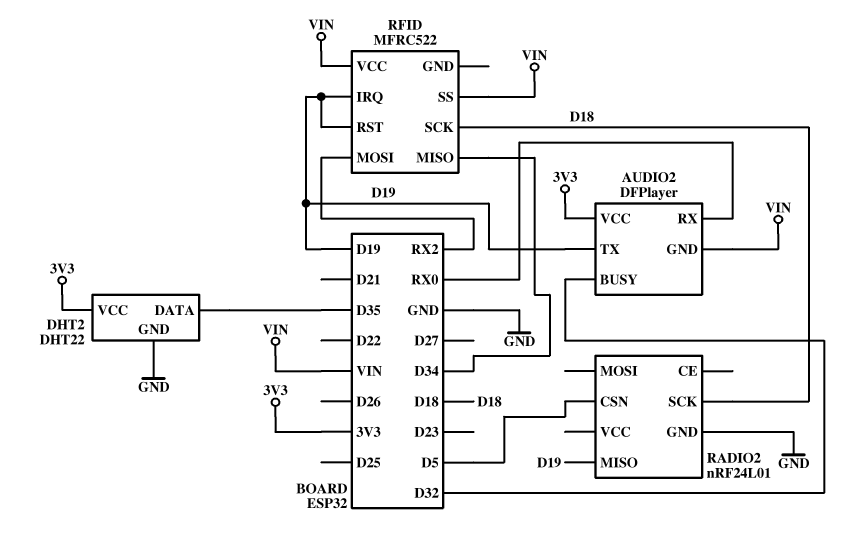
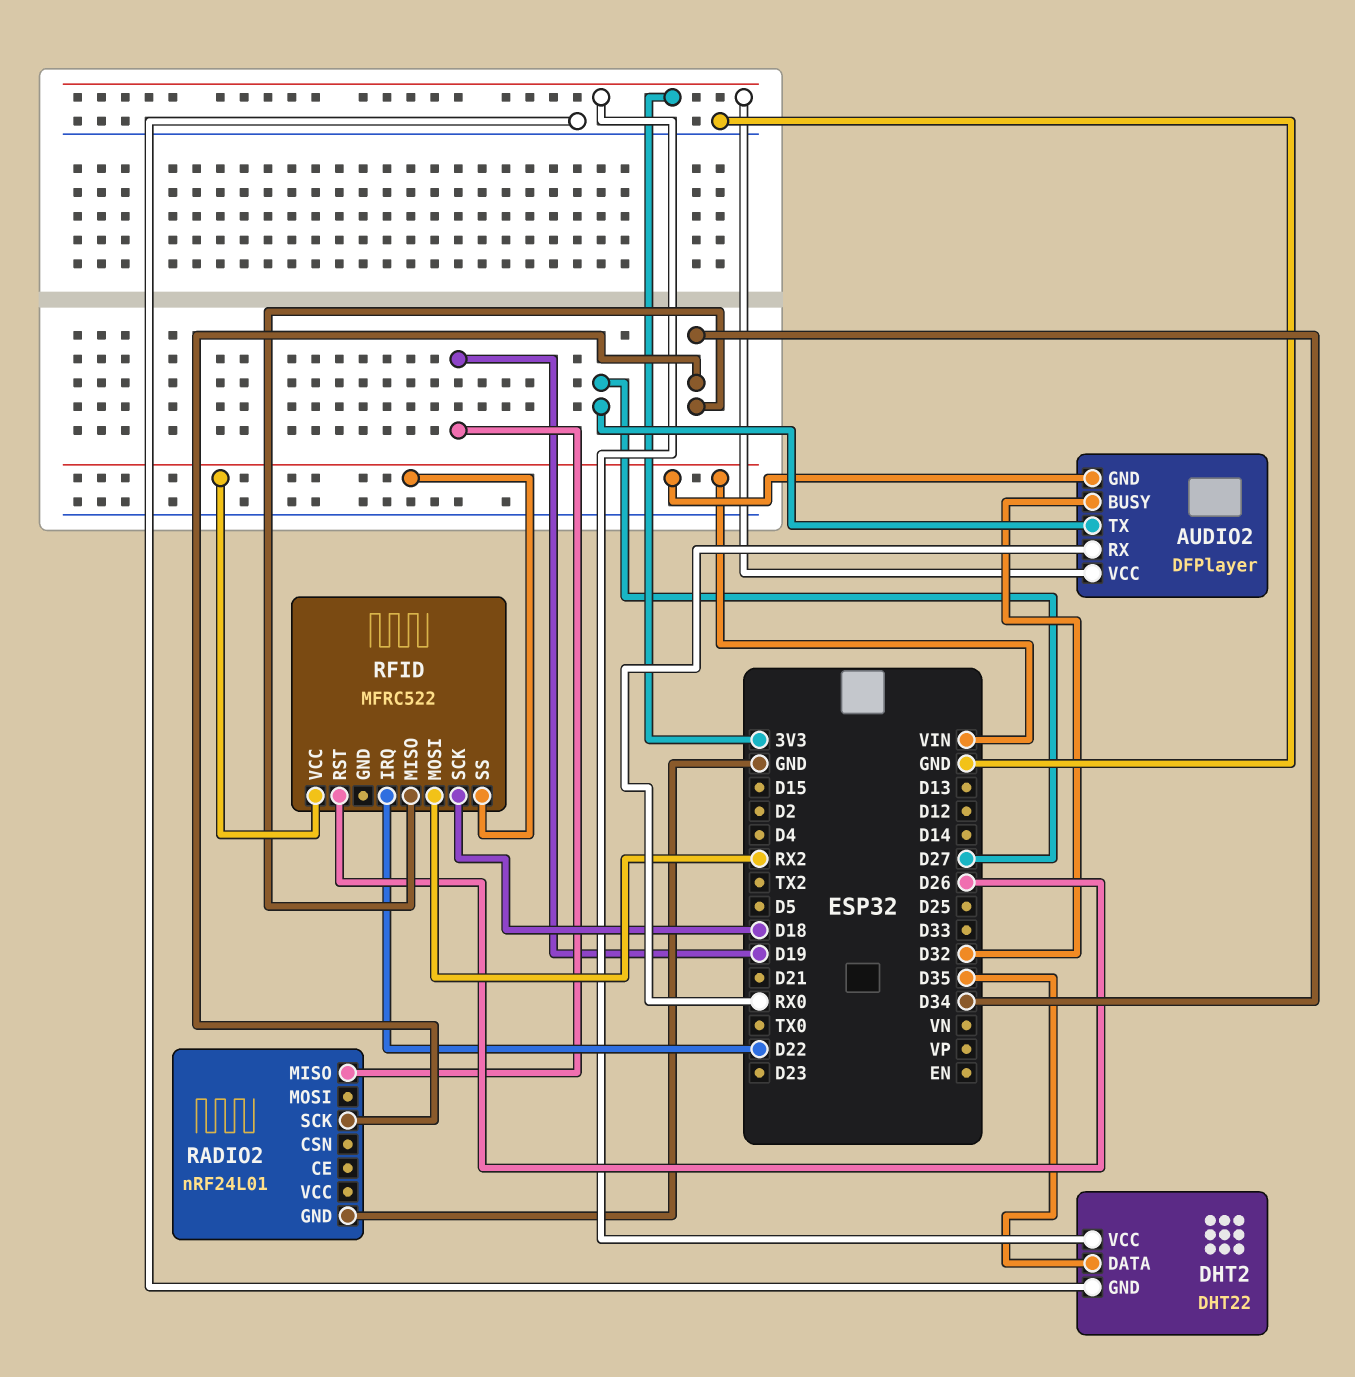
AUDIO2 pin TX: D19 -> D27
RADIO2 pin CSN: D5 -> none
RADIO2 pin SCK: D18 -> D34
RFID pin IRQ: D19 -> D22
RFID pin RST: D19 -> D26

